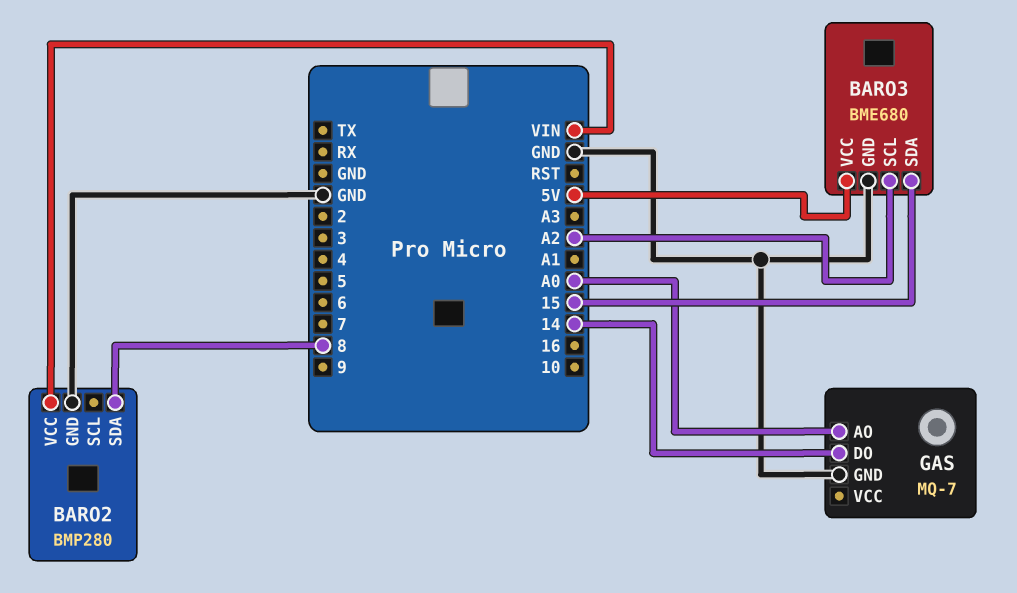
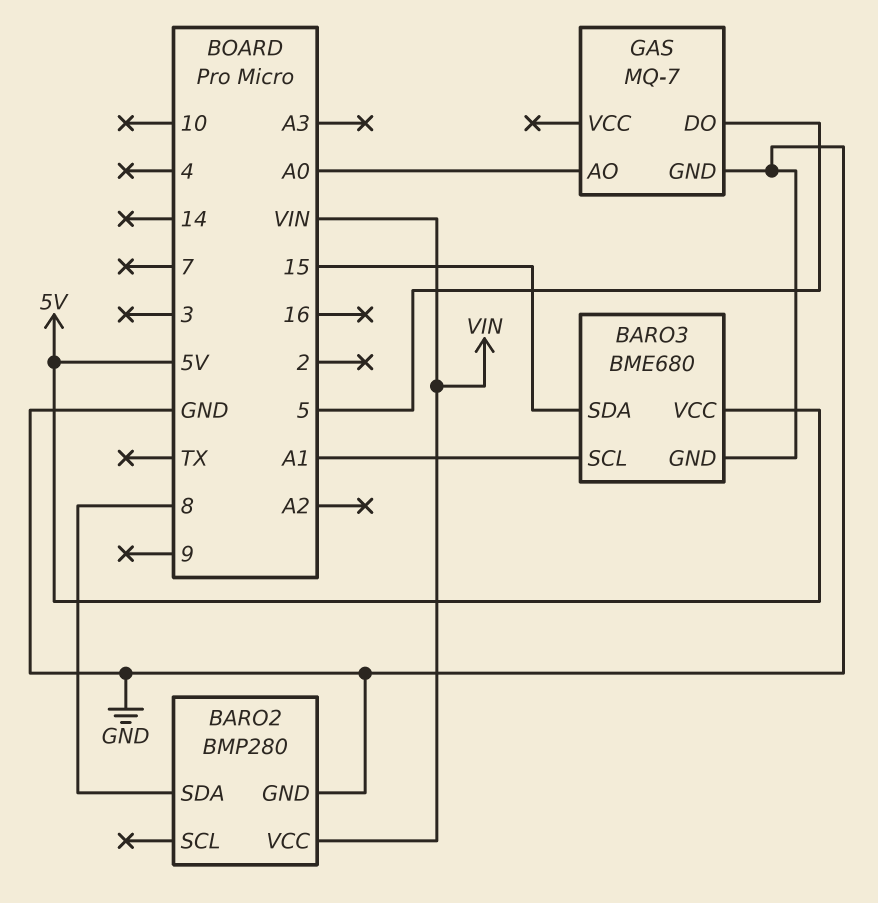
BARO3 pin SCL: A2 -> A1
GAS pin DO: 14 -> 5

